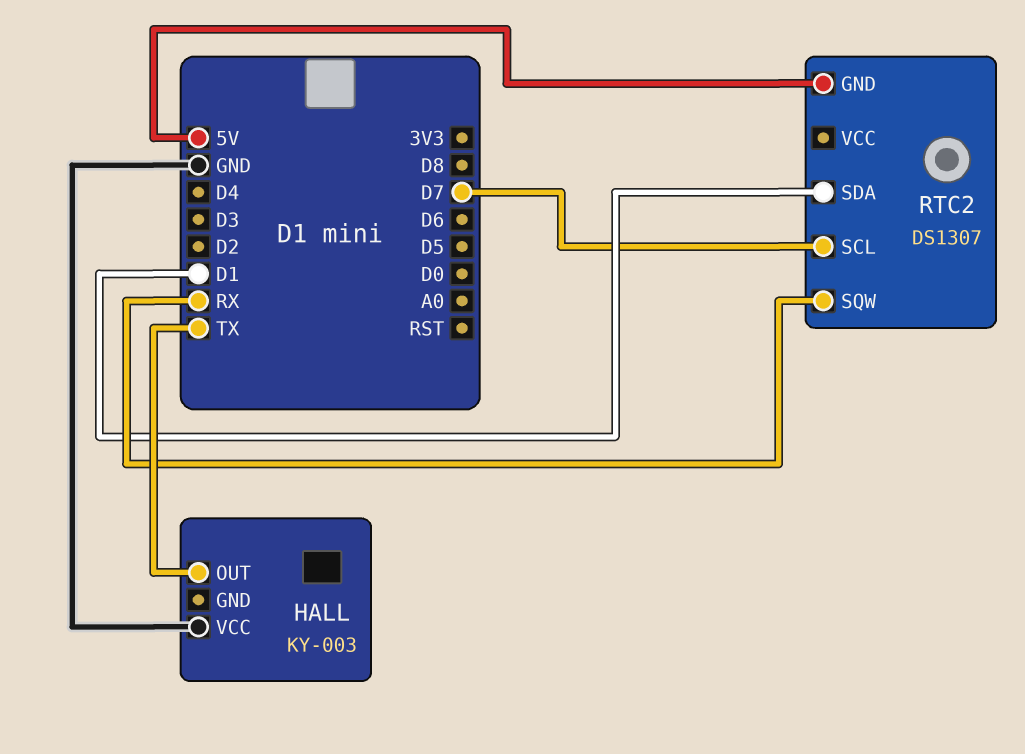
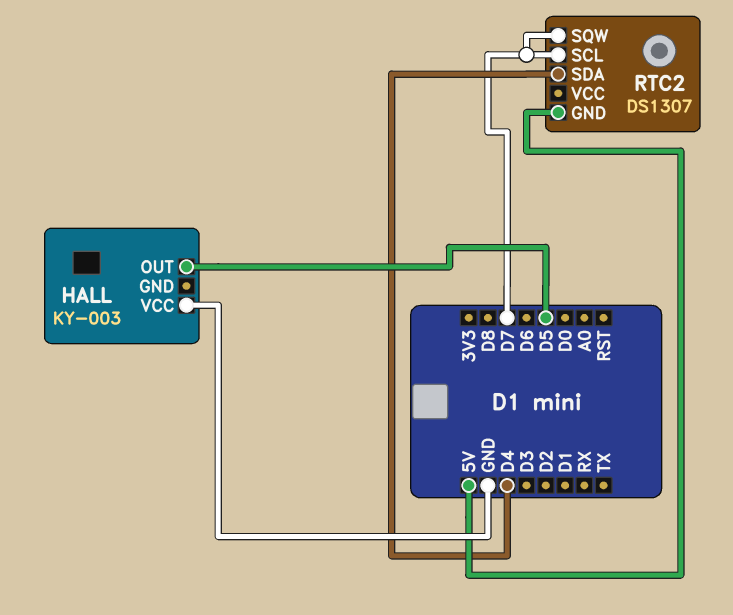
HALL pin OUT: TX -> D5
RTC2 pin SDA: D1 -> D4
RTC2 pin SQW: RX -> D7

